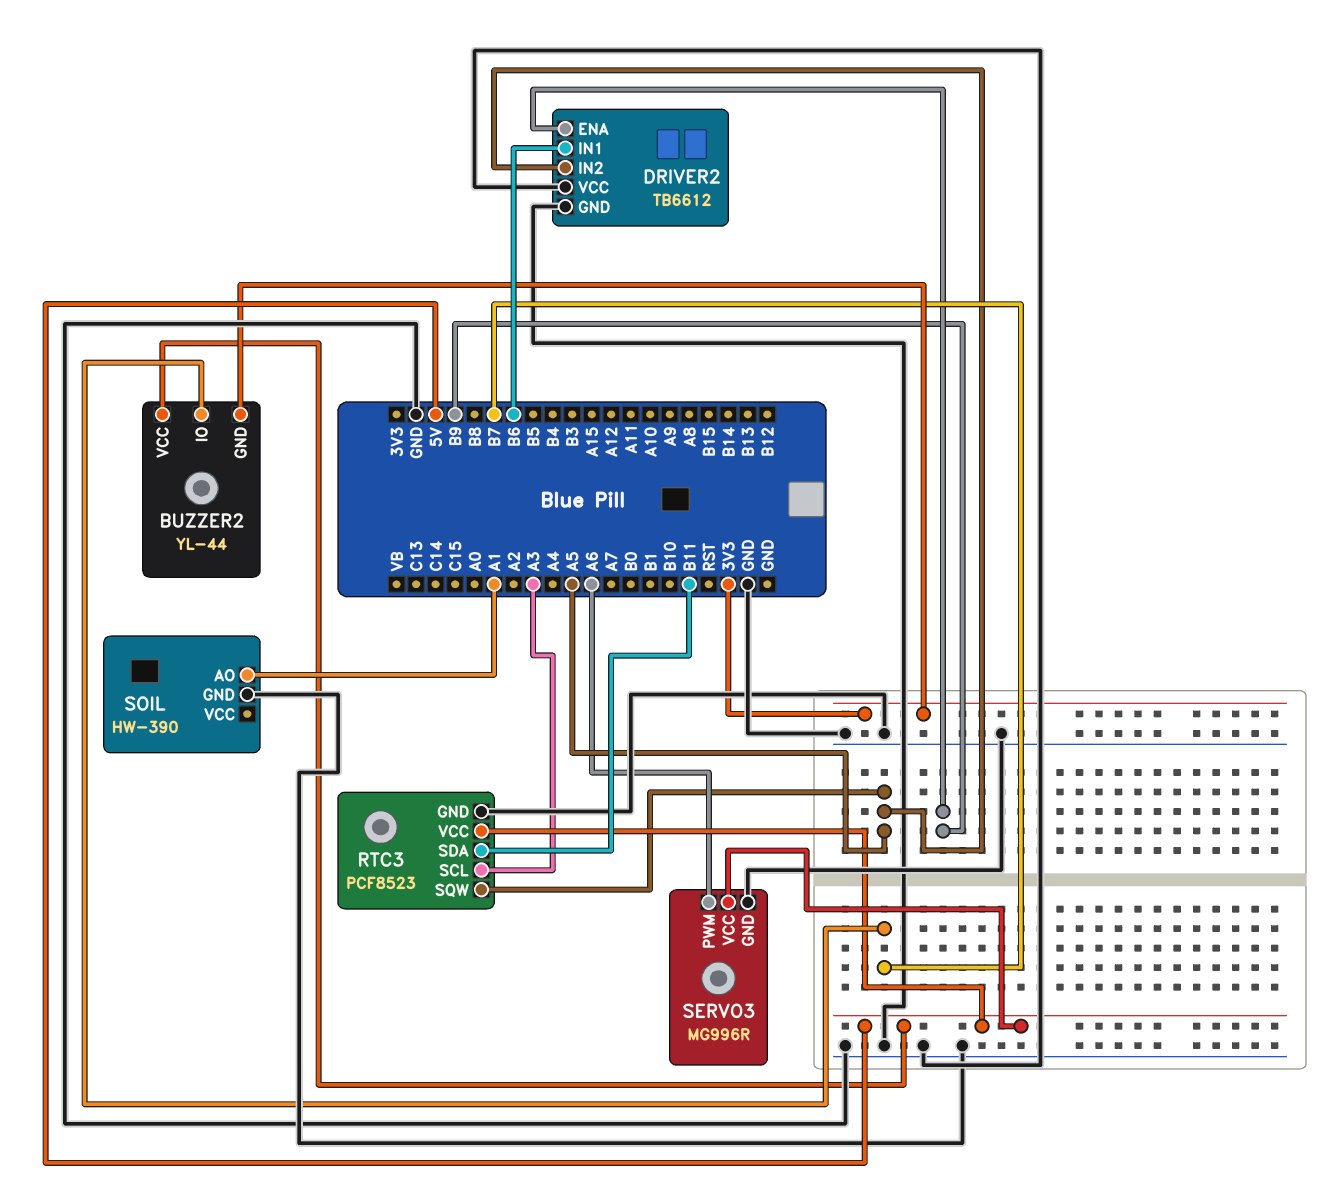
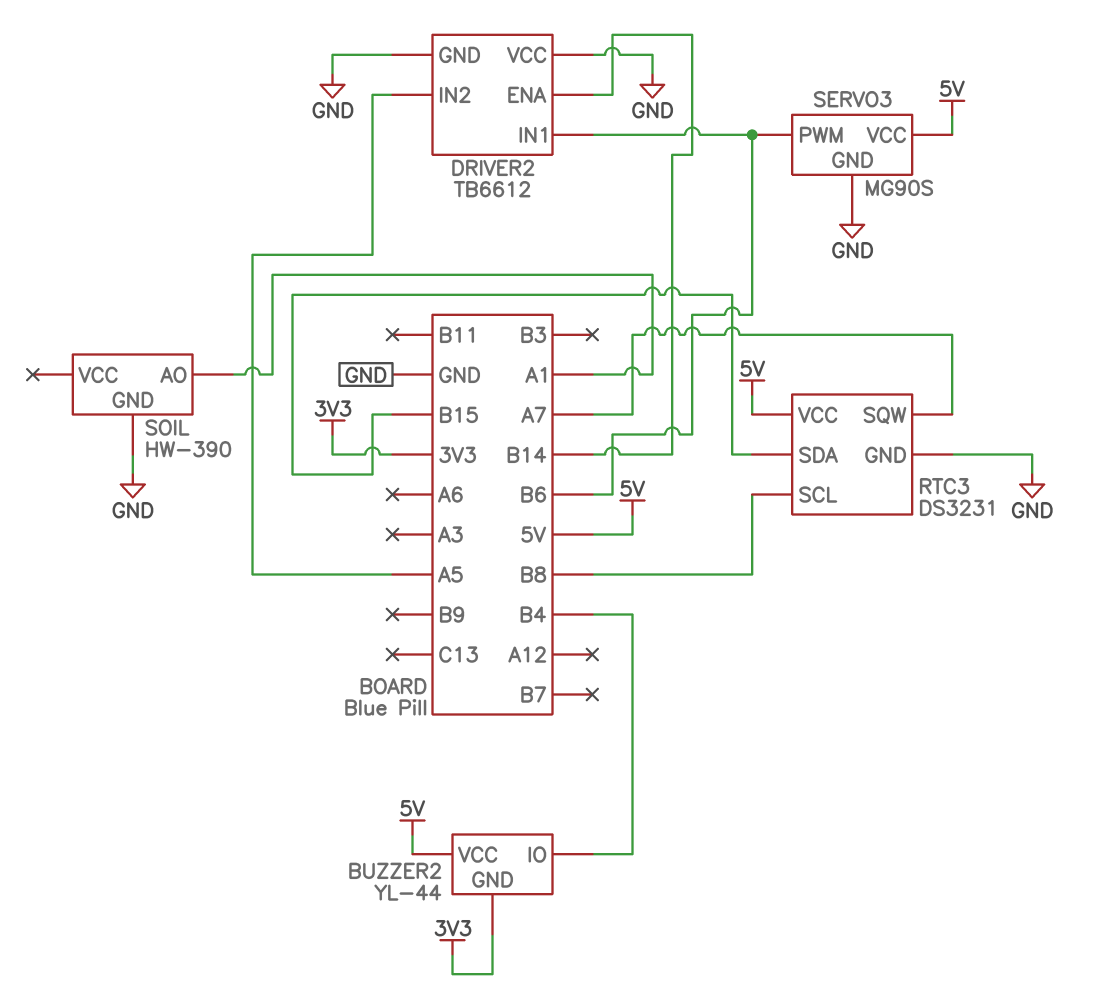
BUZZER2 pin IO: B7 -> B4
DRIVER2 pin ENA: B9 -> B14
RTC3: PCF8523 -> DS3231
RTC3 pin SCL: A3 -> B8
RTC3 pin SDA: B11 -> B15
RTC3 pin SQW: A5 -> A7
SERVO3: MG996R -> MG90S
SERVO3 pin PWM: A6 -> B6

